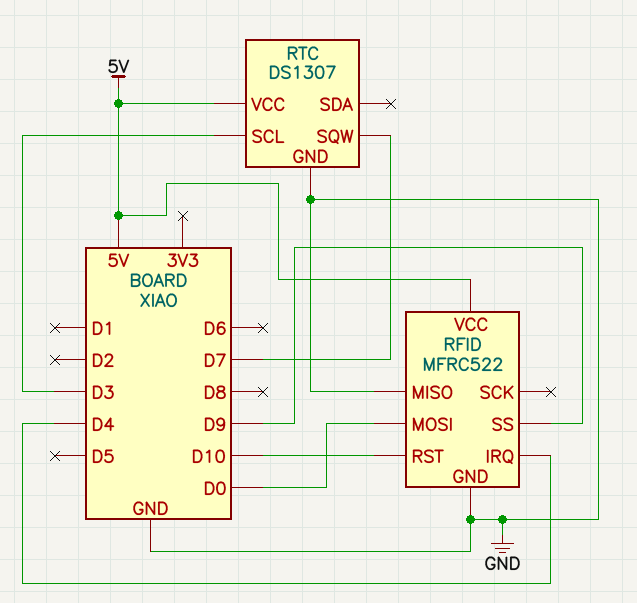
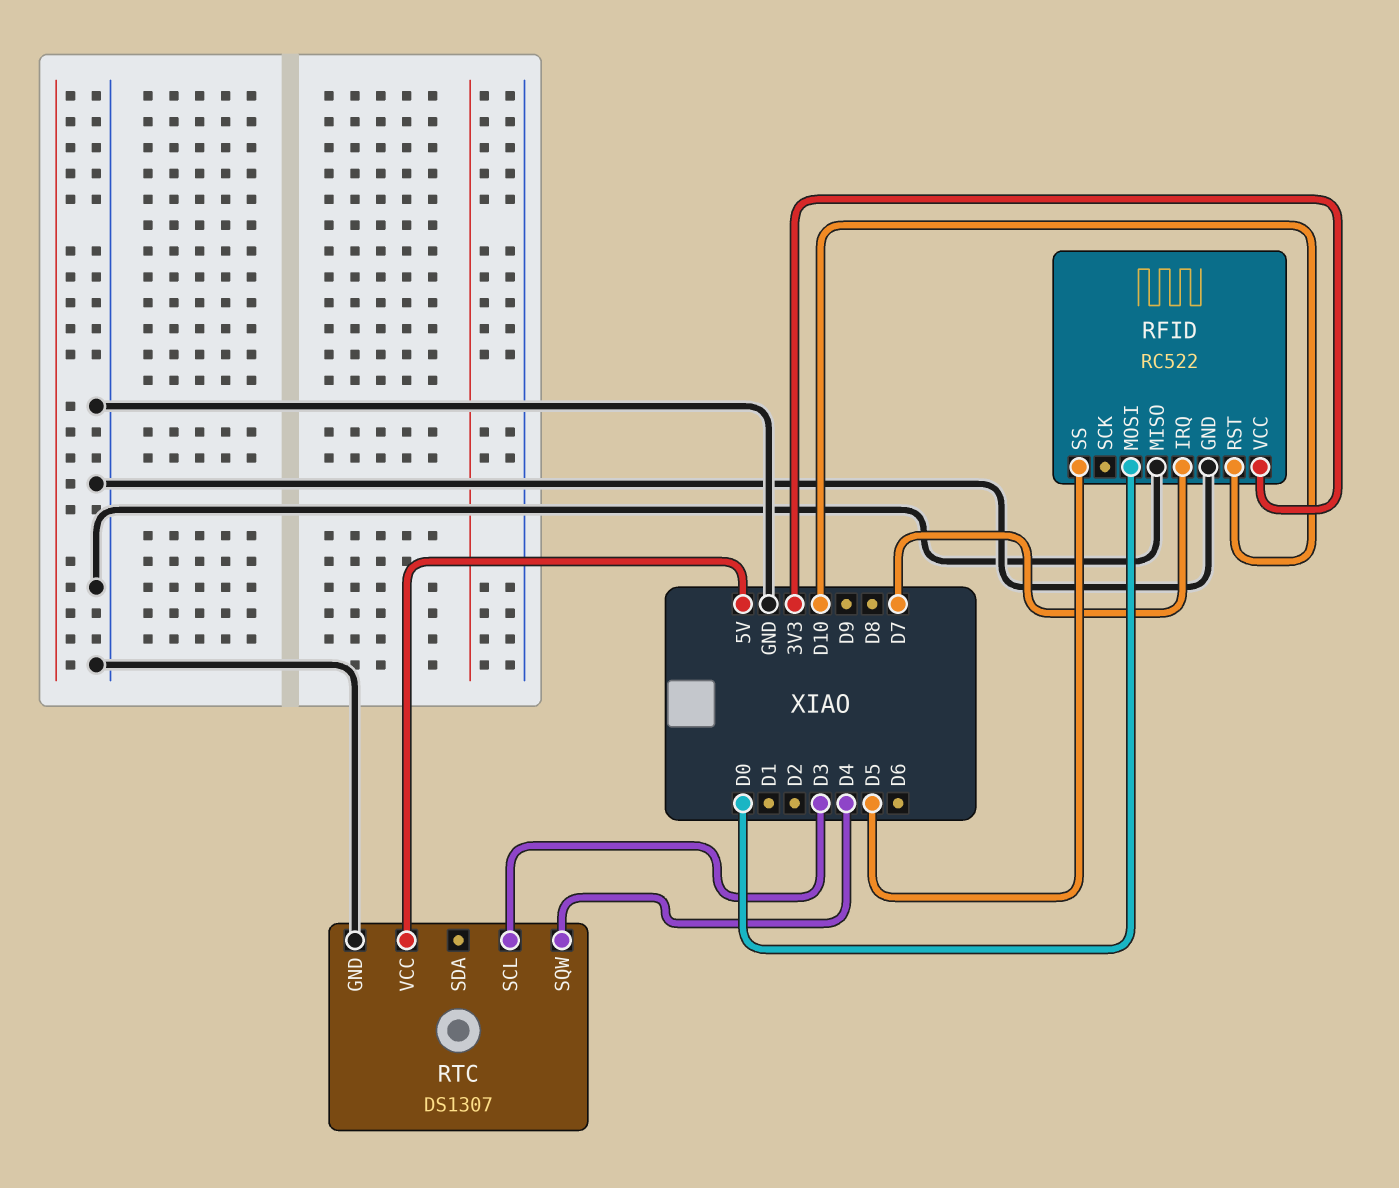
RFID: MFRC522 -> RC522
RFID pin IRQ: D4 -> D7
RFID pin SS: D9 -> D5
RFID pin VCC: 5V -> 3V3
RTC pin SQW: D7 -> D4

